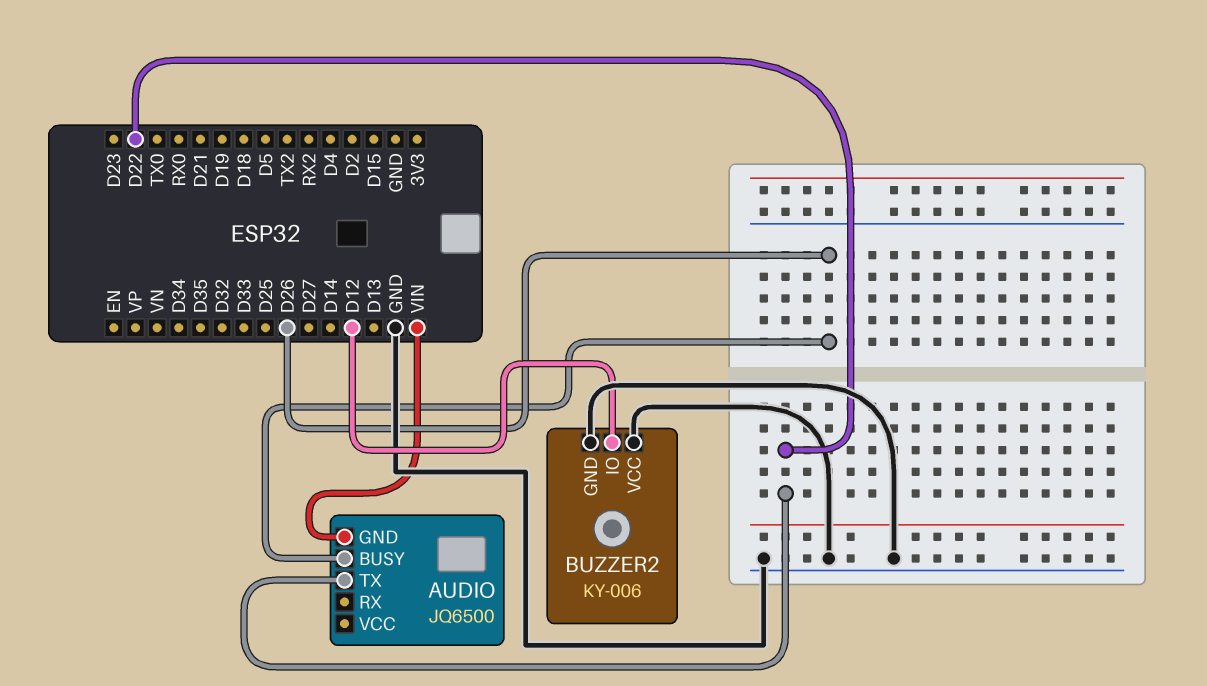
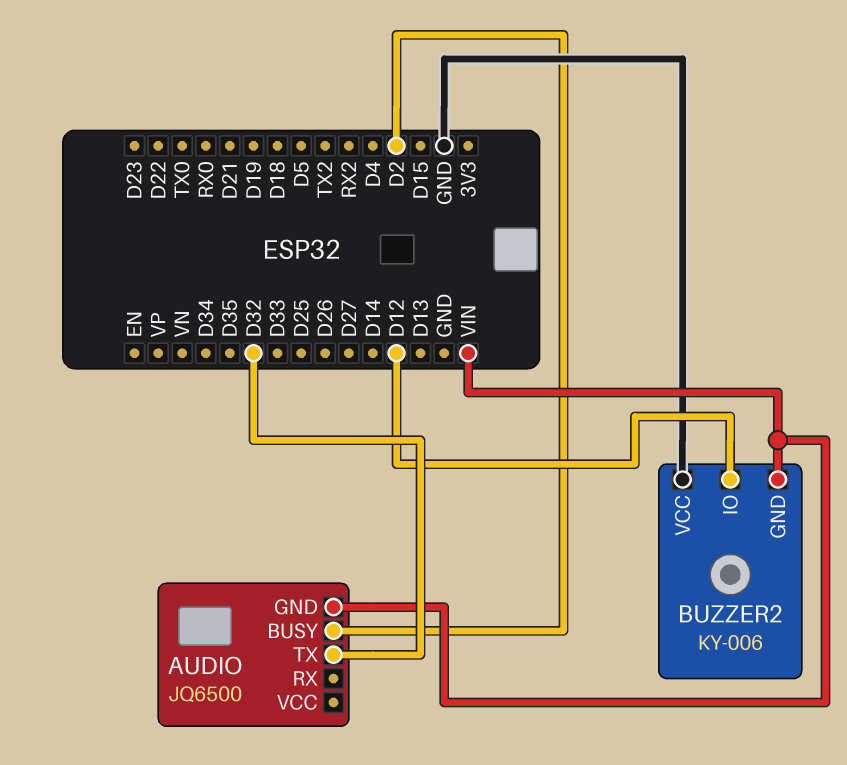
AUDIO pin BUSY: D26 -> D2
AUDIO pin TX: D22 -> D32
BUZZER2 pin GND: GND -> VIN

